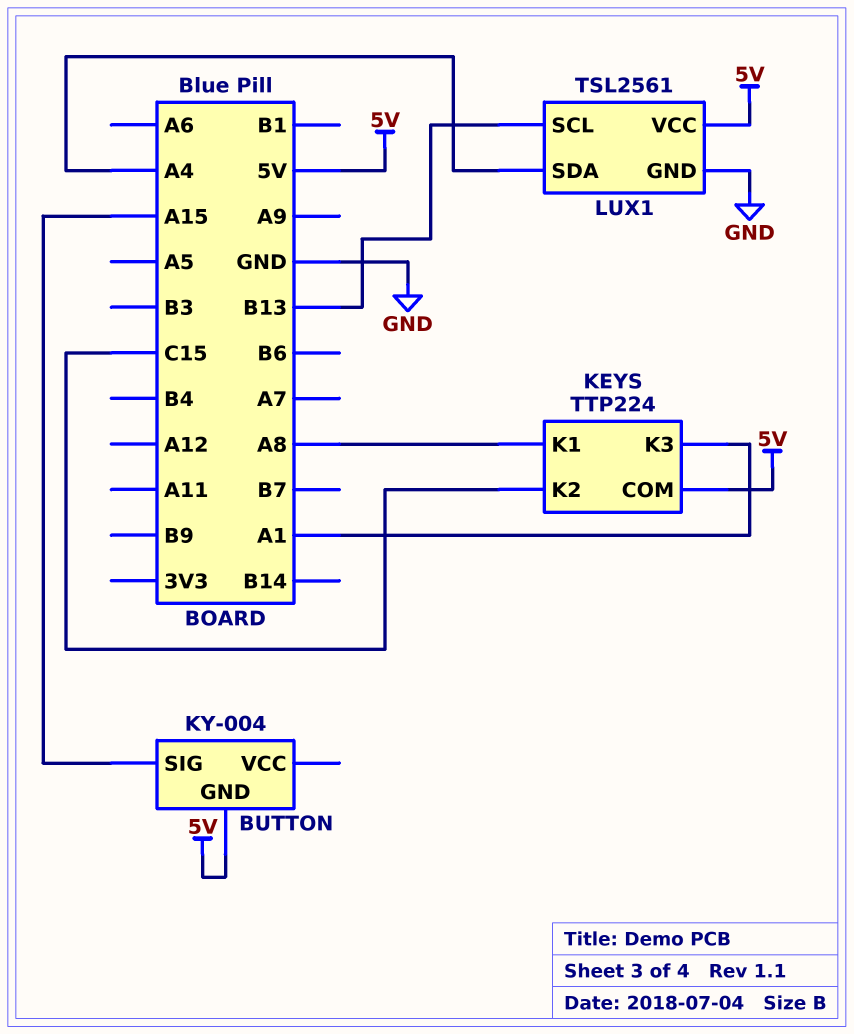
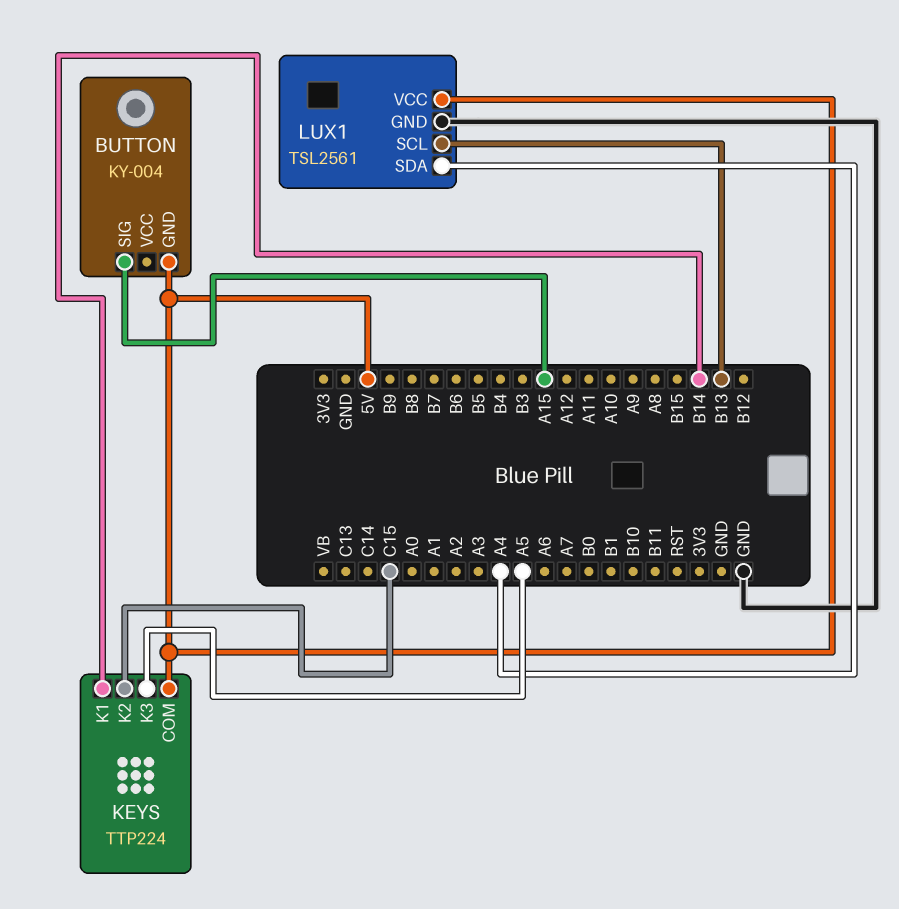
KEYS pin K1: A8 -> B14
KEYS pin K3: A1 -> A5

